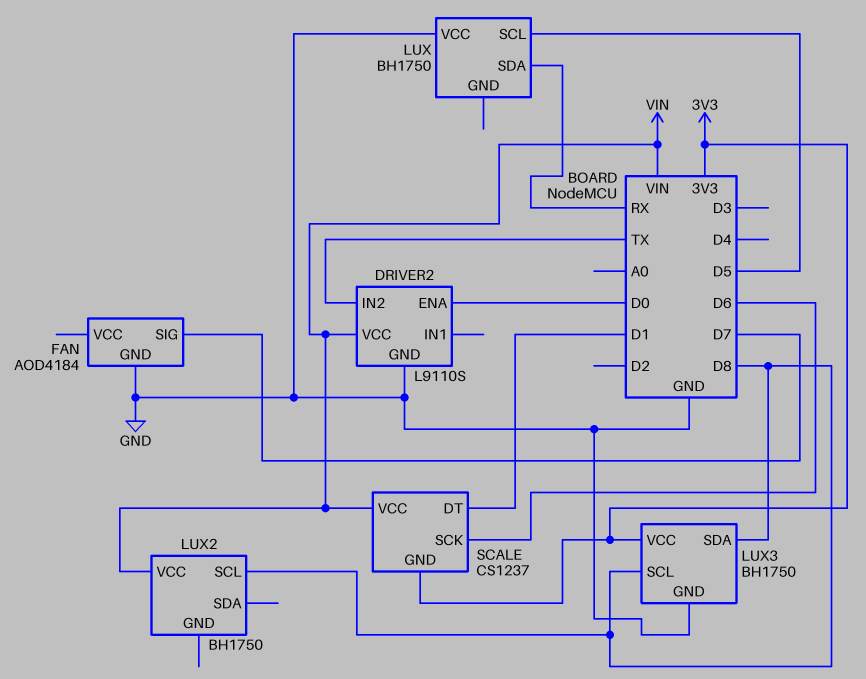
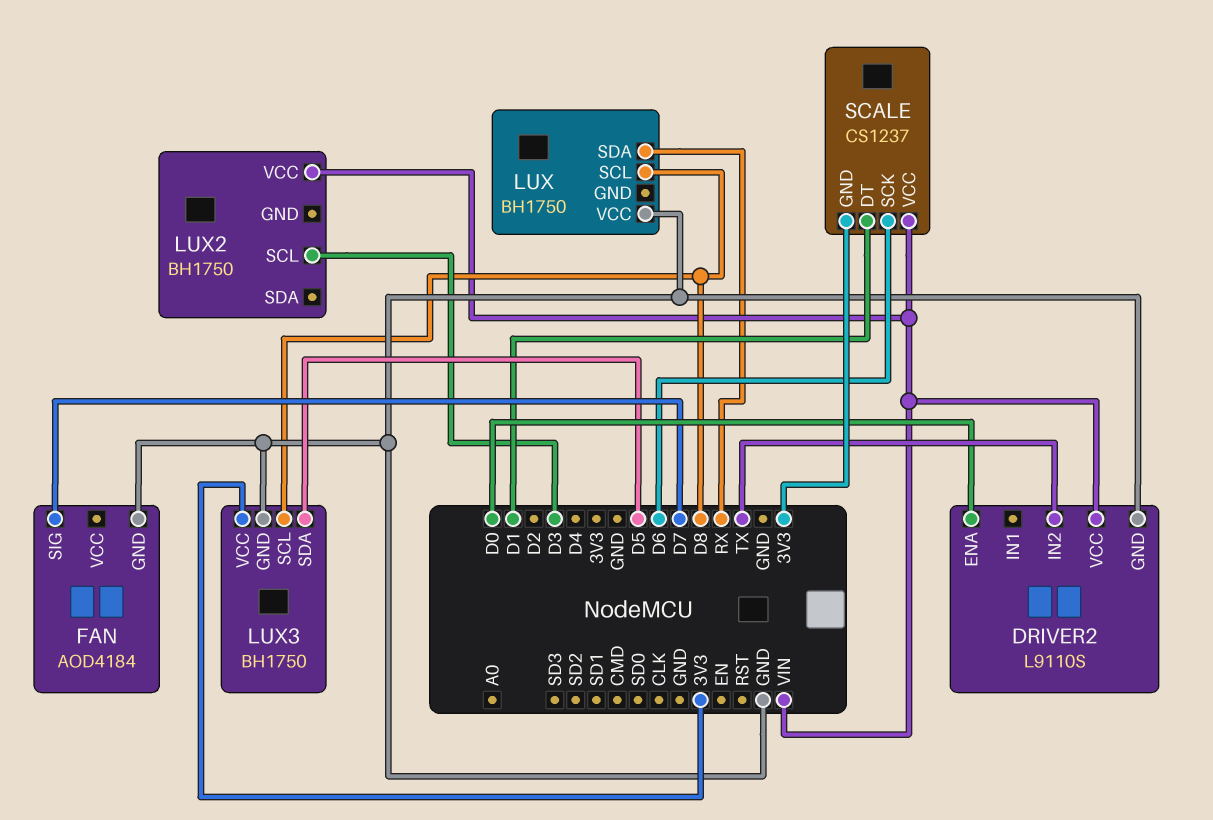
LUX pin SCL: D5 -> D8
LUX2 pin SCL: D8 -> D3
LUX3 pin SDA: D8 -> D5

